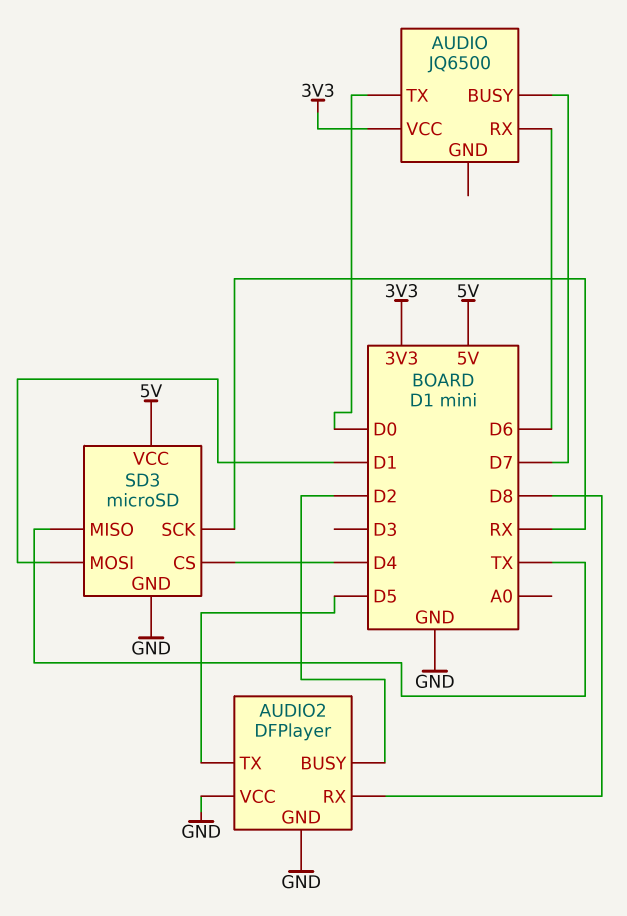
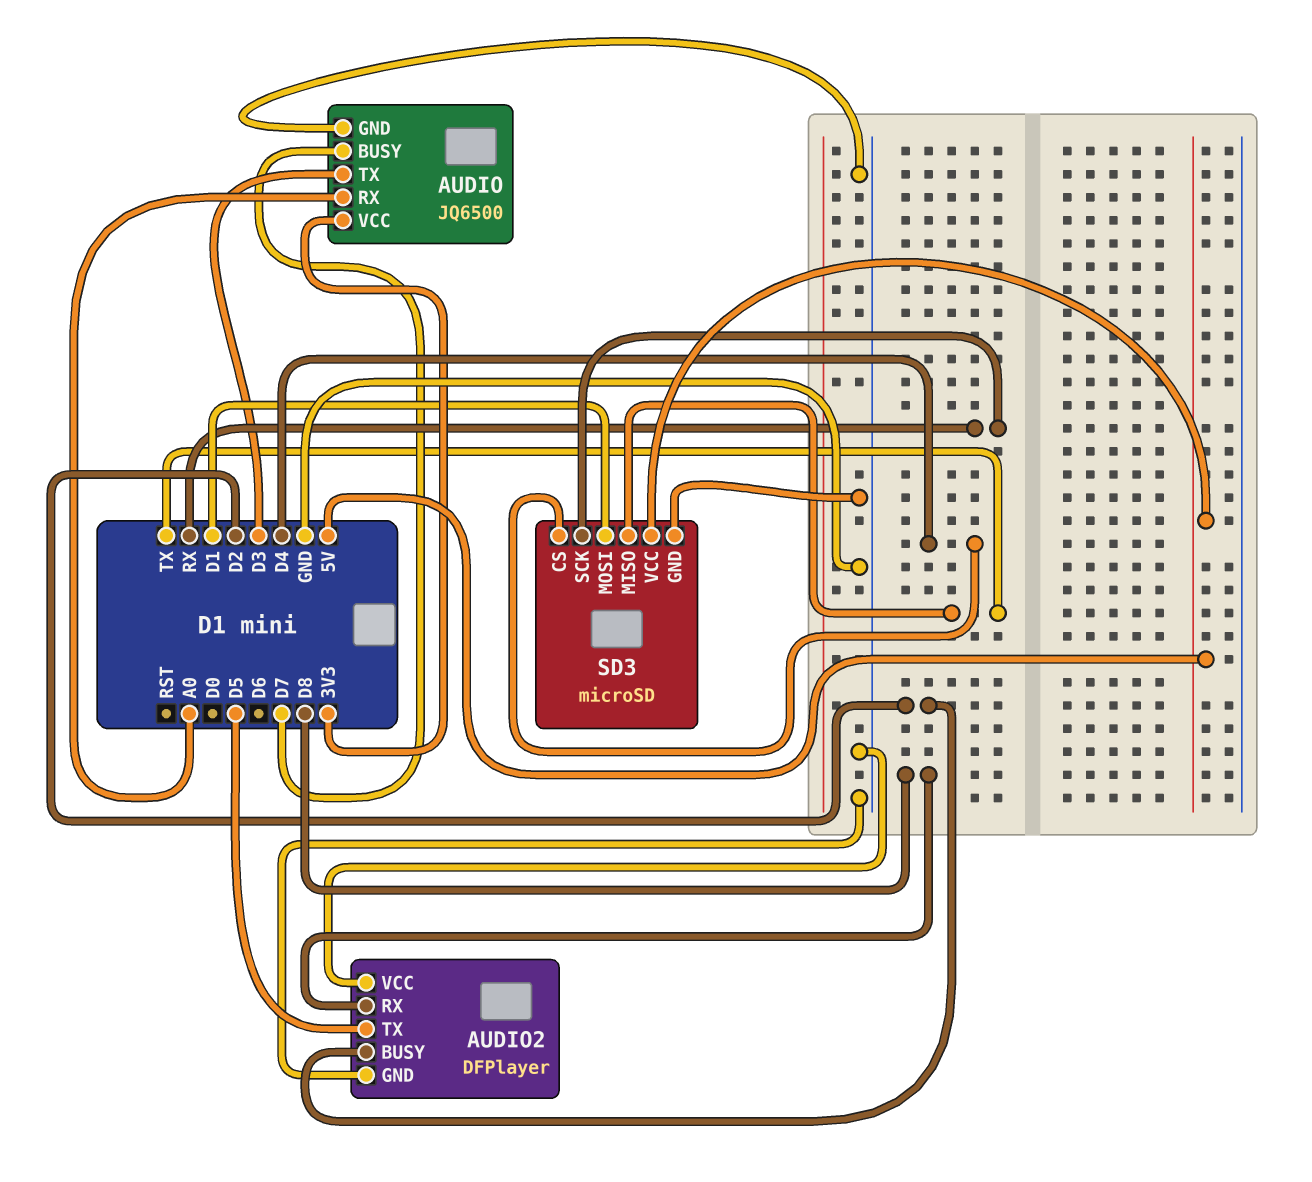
AUDIO pin GND: none -> GND
AUDIO pin RX: D6 -> A0
AUDIO pin TX: D0 -> D3

